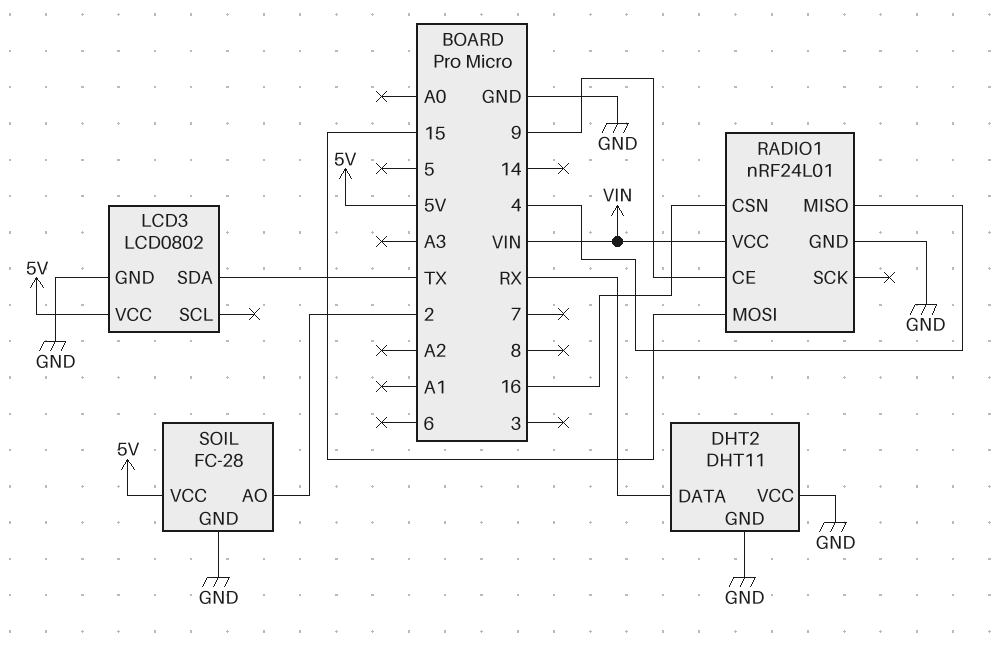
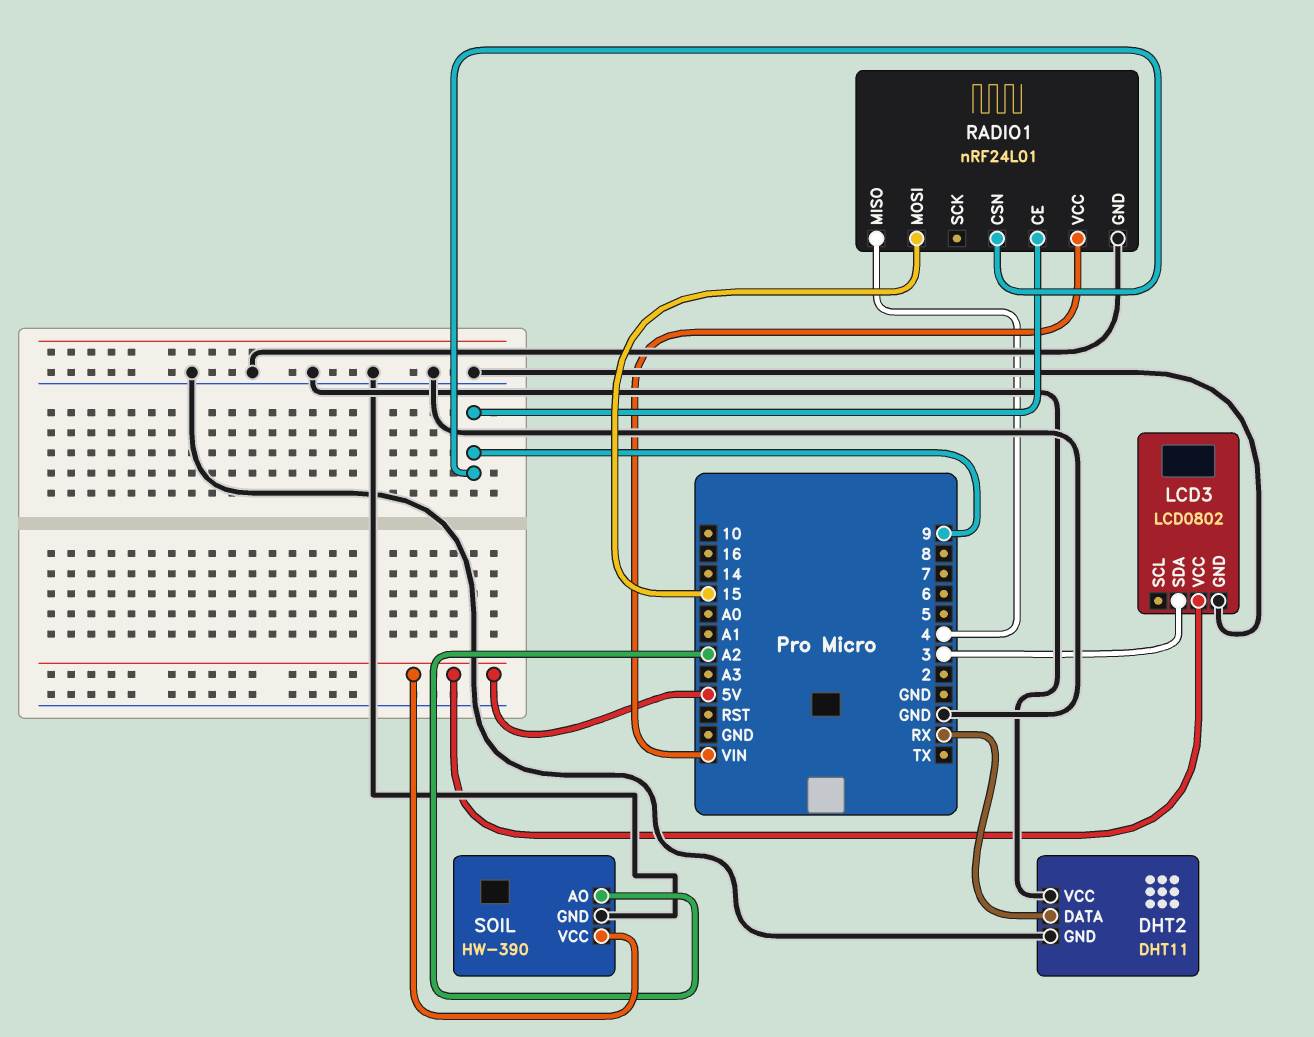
LCD3 pin SDA: TX -> 3
RADIO1 pin CSN: 16 -> 9
SOIL: FC-28 -> HW-390
SOIL pin AO: 2 -> A2

